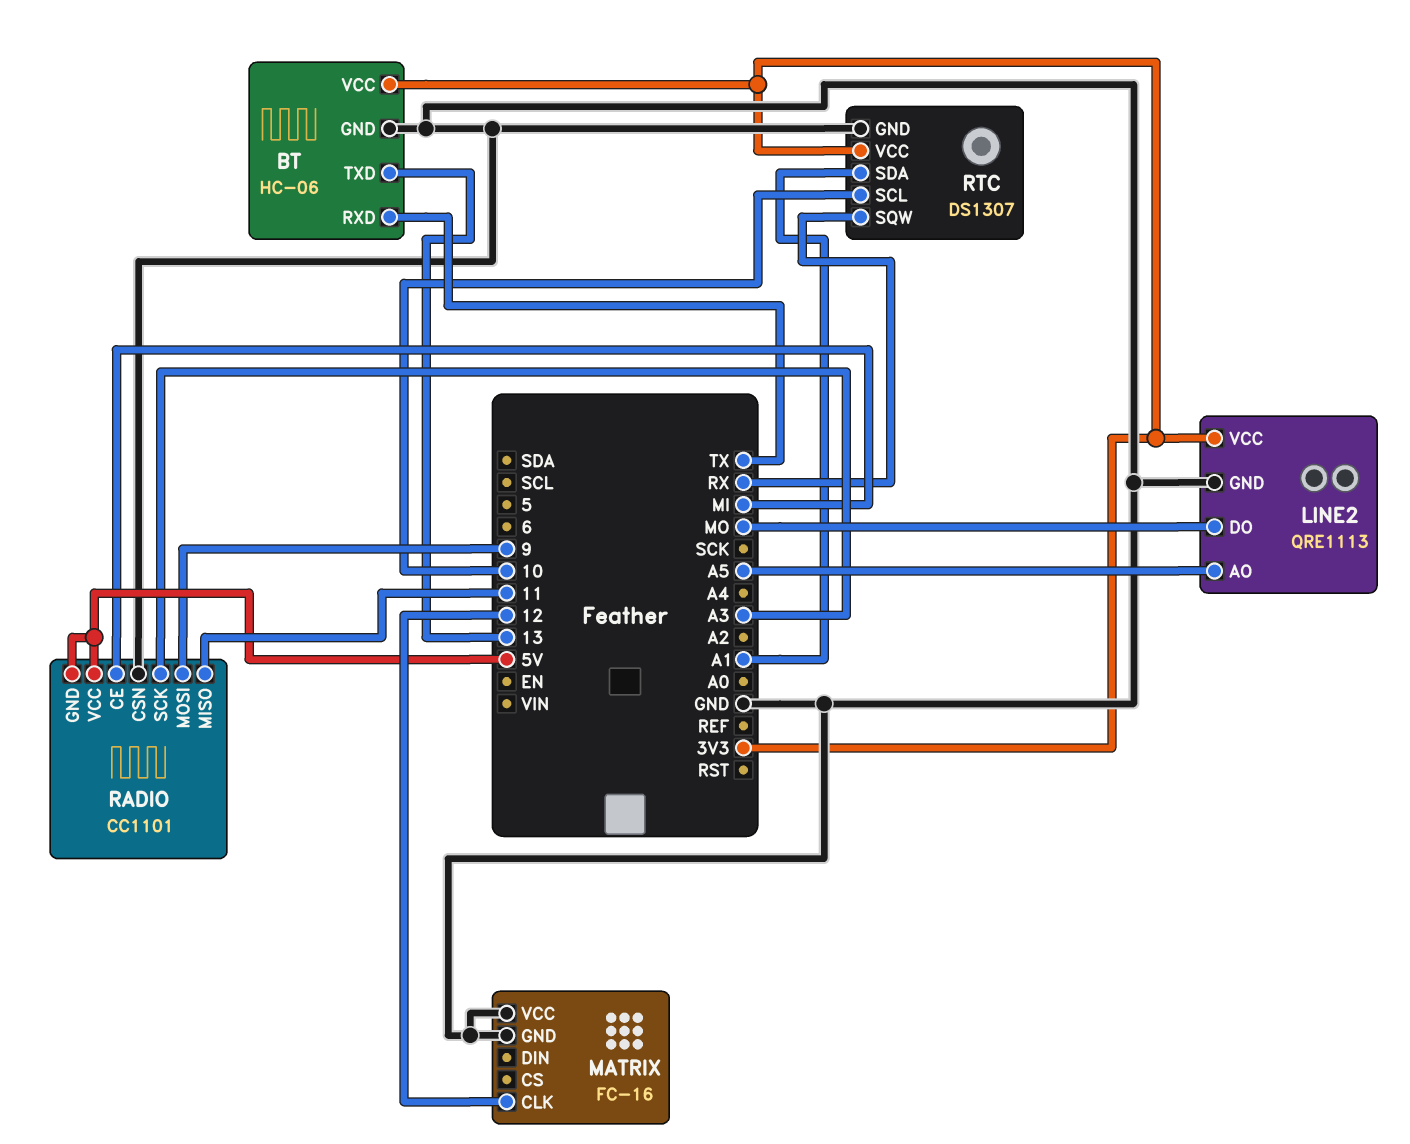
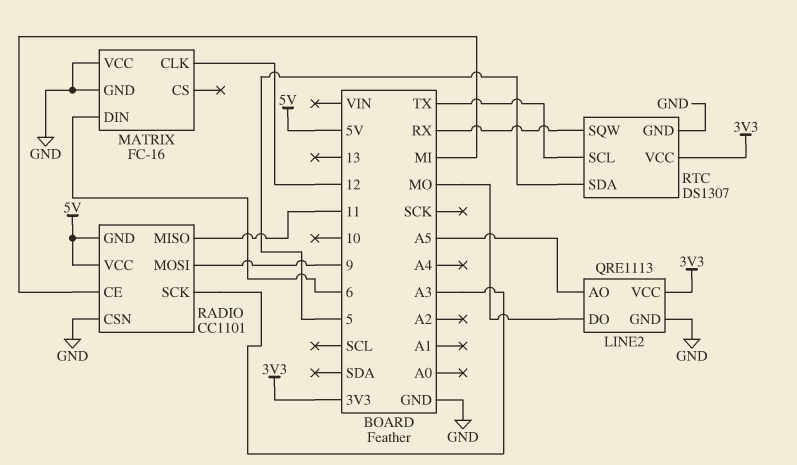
BT: HC-06 -> none
BT pin GND: GND -> none
BT pin RXD: TX -> none
BT pin TXD: 13 -> none
BT pin VCC: 3V3 -> none
MATRIX pin DIN: none -> 6
RTC pin SCL: 10 -> TX
RTC pin SDA: A1 -> 5

